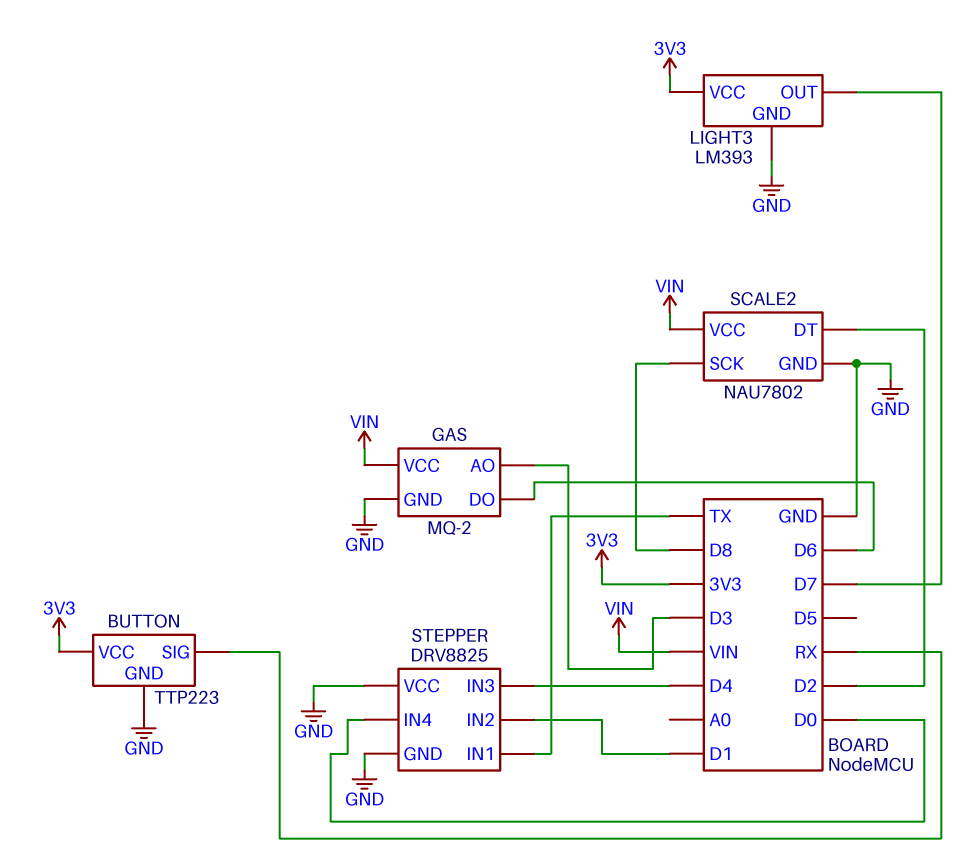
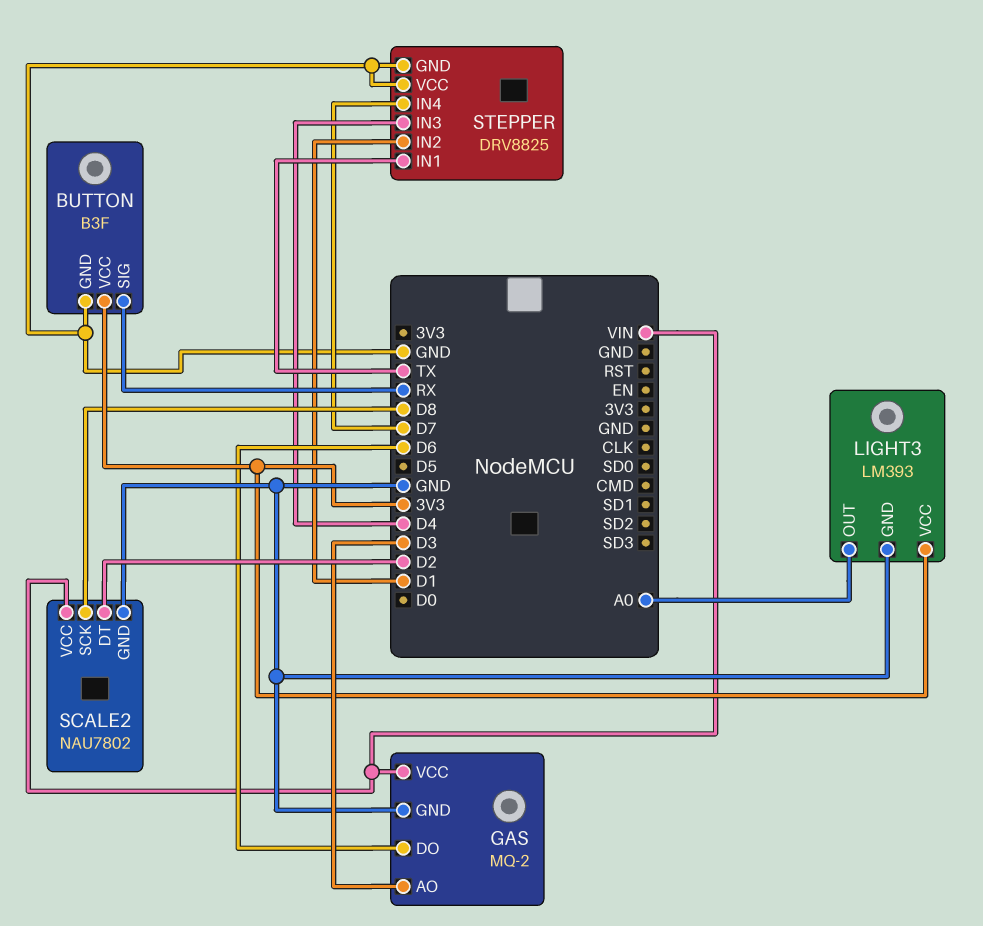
BUTTON: TTP223 -> B3F
LIGHT3 pin OUT: D7 -> A0
STEPPER pin IN4: D0 -> D7

